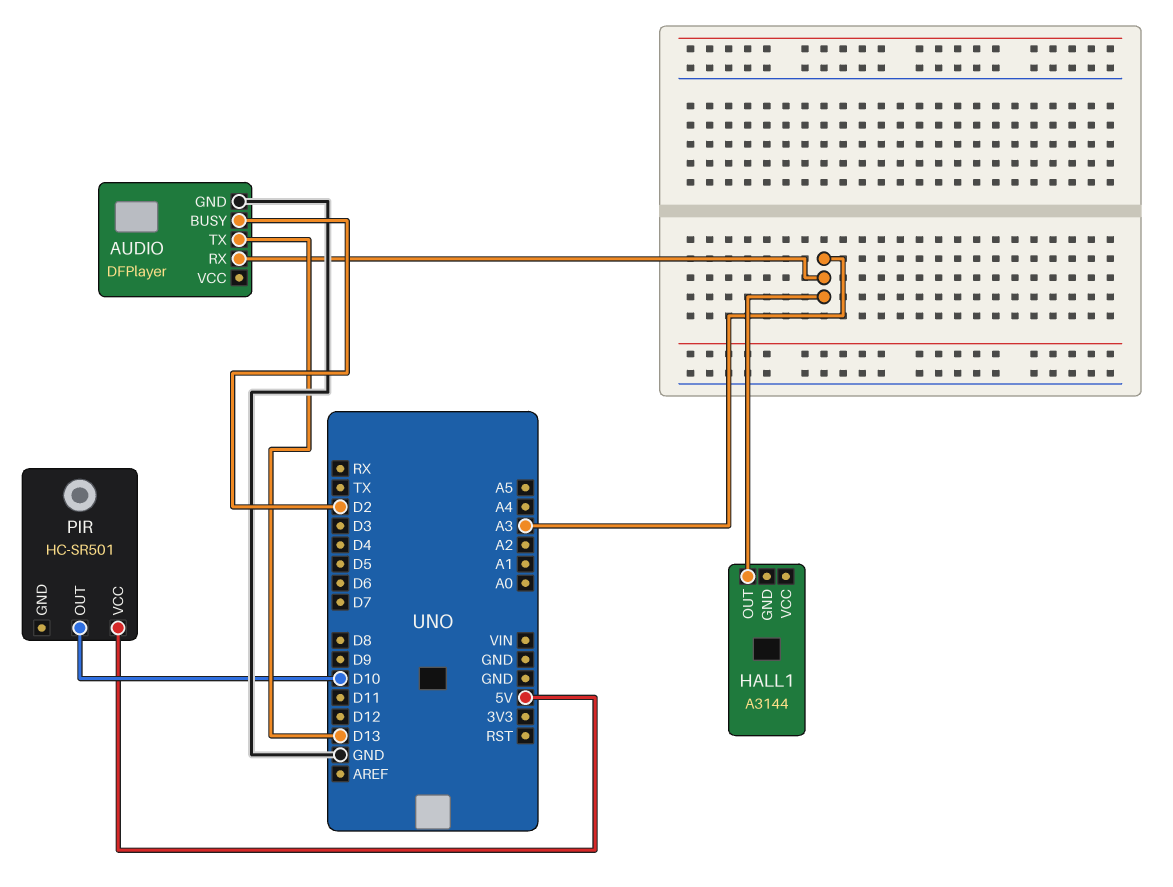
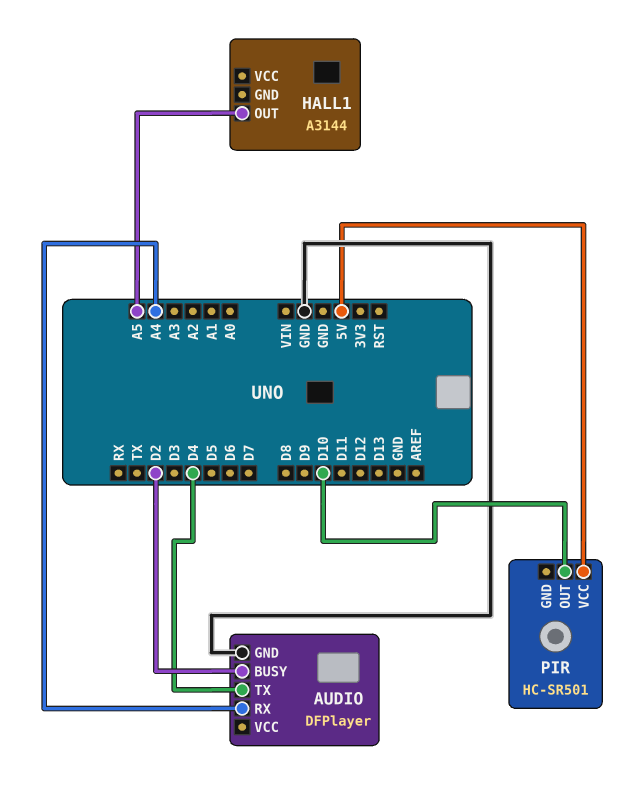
AUDIO pin RX: A3 -> A4
AUDIO pin TX: D13 -> D4
HALL1 pin OUT: A3 -> A5

